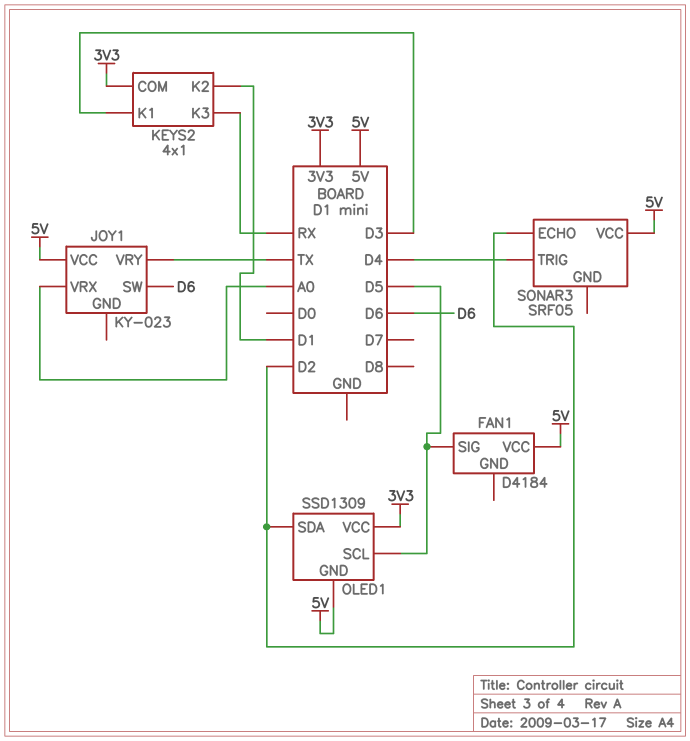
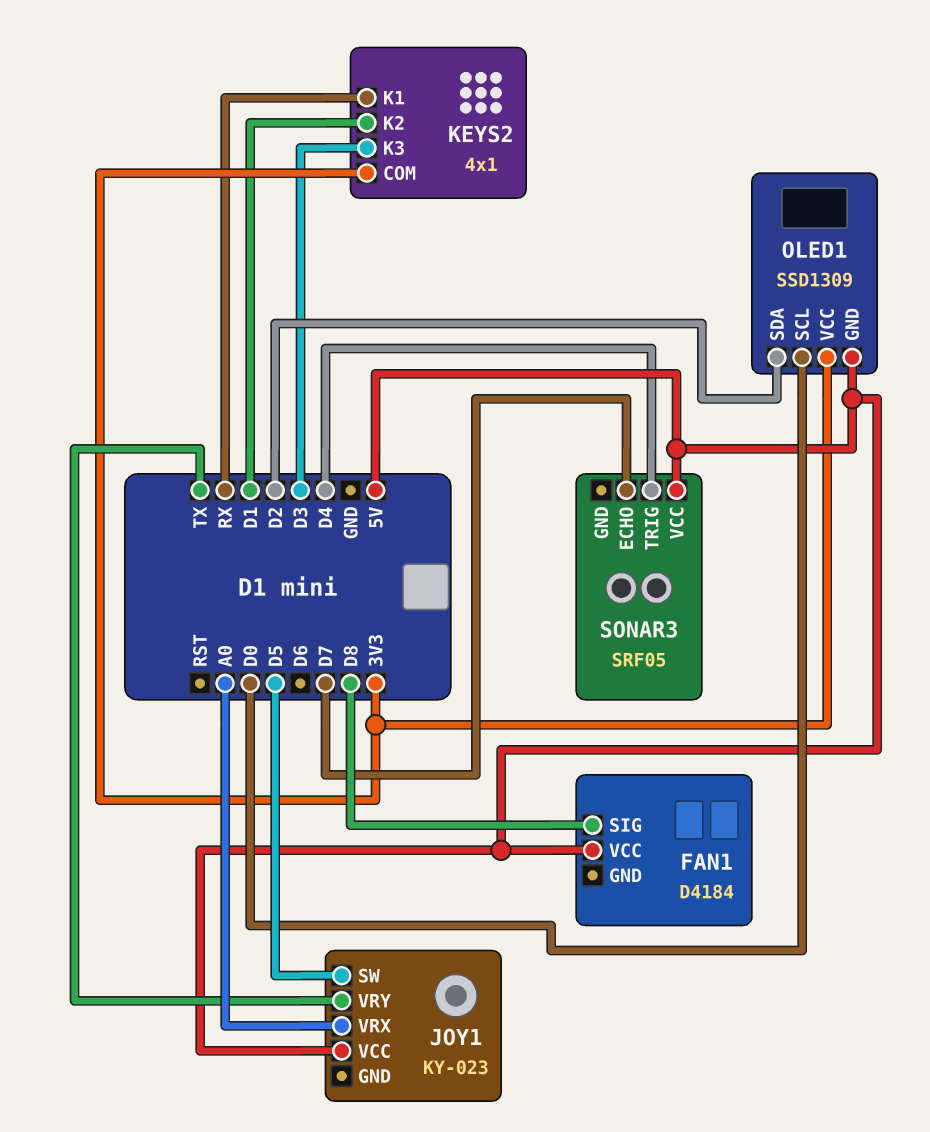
FAN1 pin SIG: D5 -> D8
JOY1 pin SW: D6 -> D5
KEYS2 pin K1: D3 -> RX
KEYS2 pin K3: RX -> D3
OLED1 pin SCL: D5 -> D0
SONAR3 pin ECHO: D2 -> D7

